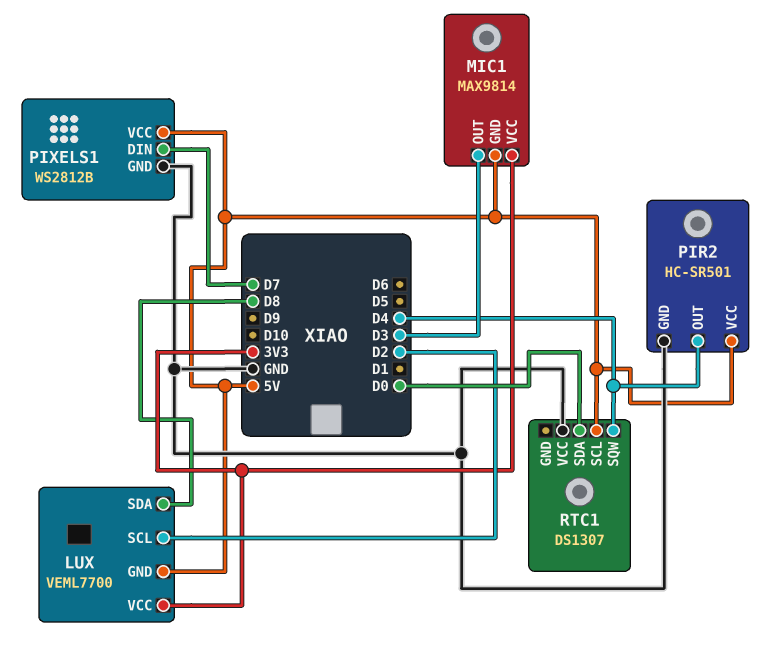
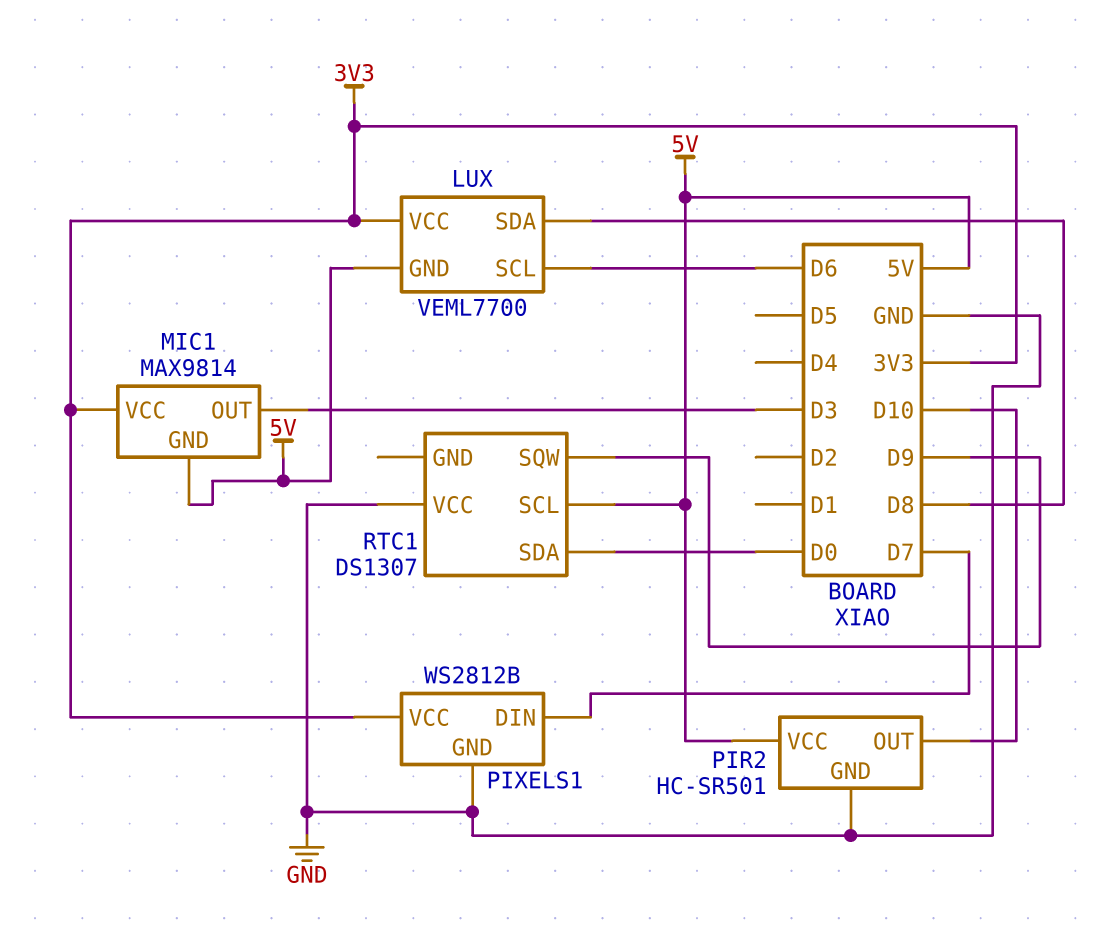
LUX pin SCL: D2 -> D6
PIR2 pin OUT: D4 -> D10
PIXELS1 pin VCC: 5V -> 3V3
RTC1 pin SQW: D4 -> D9

